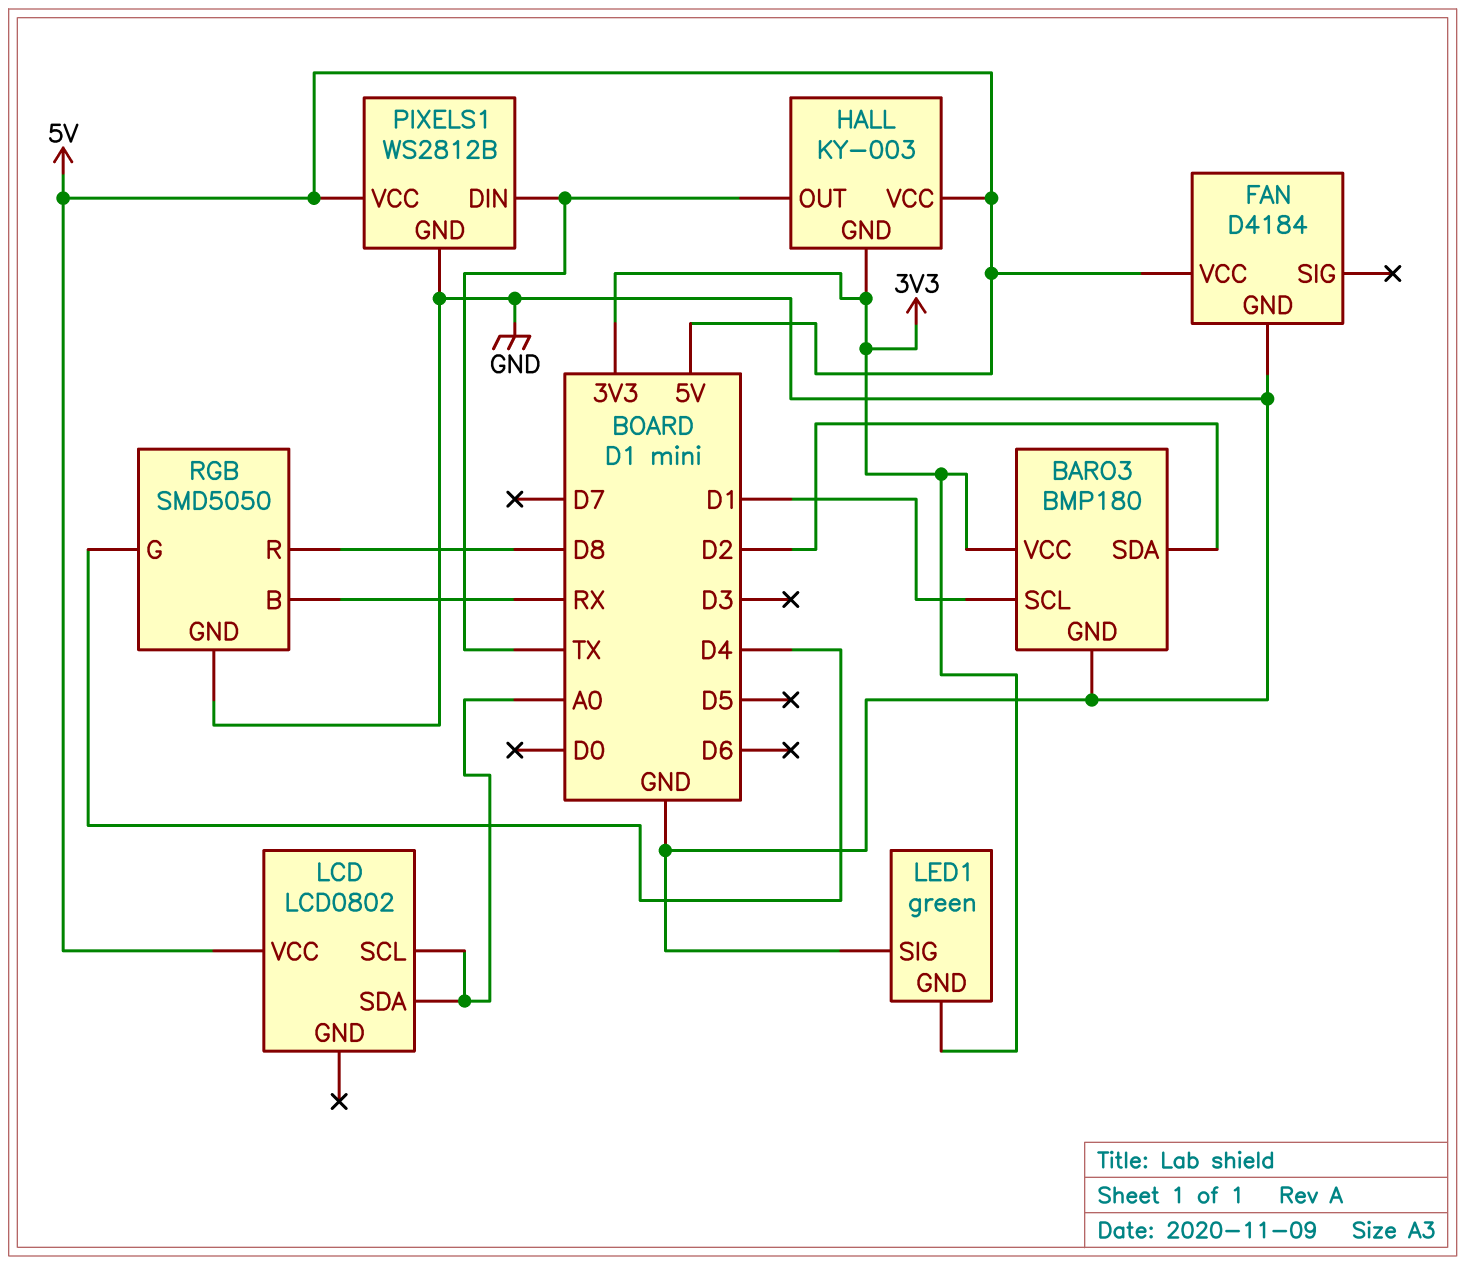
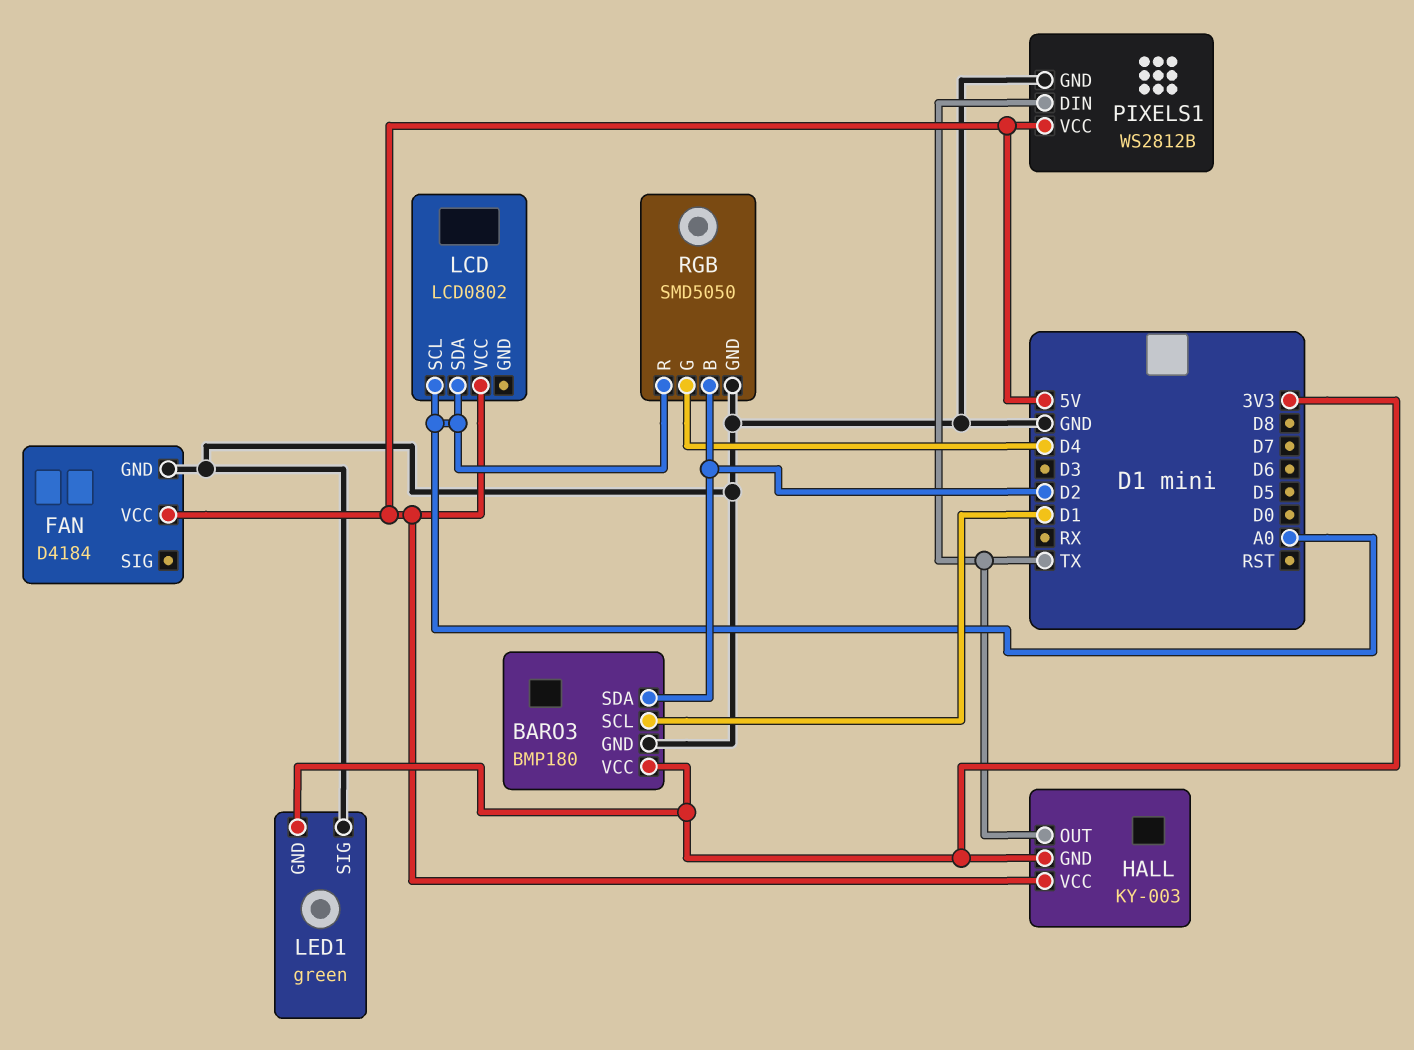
RGB pin B: RX -> D2
RGB pin R: D8 -> A0

